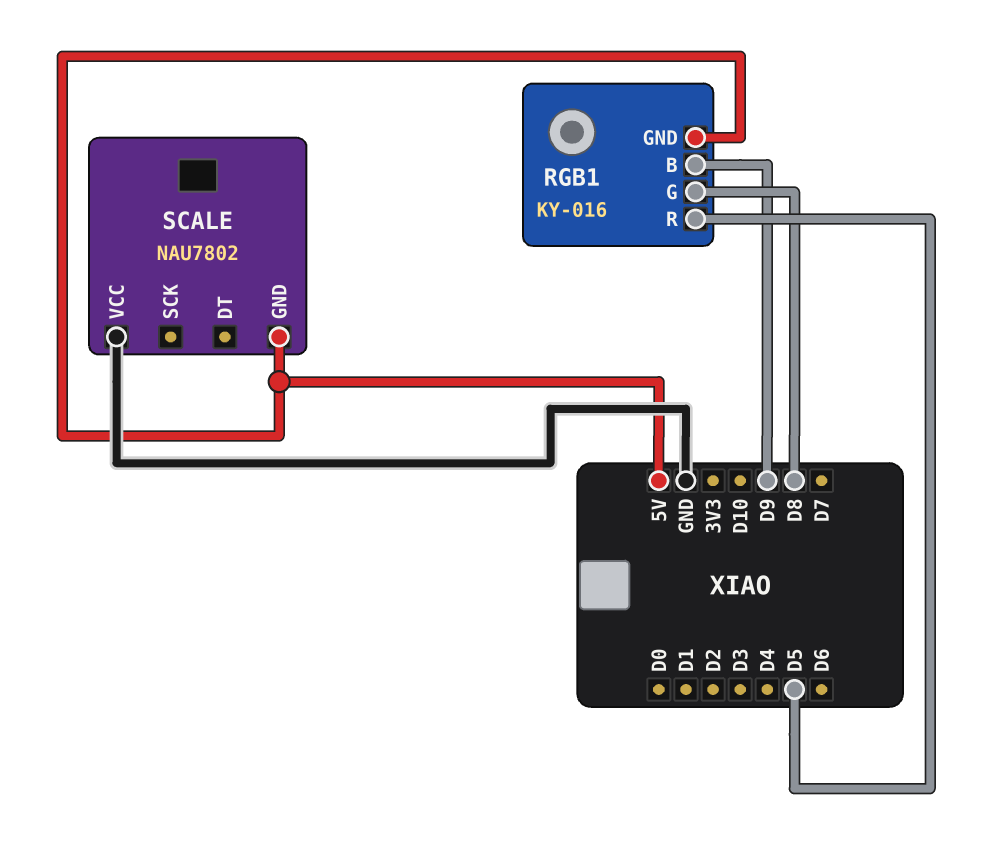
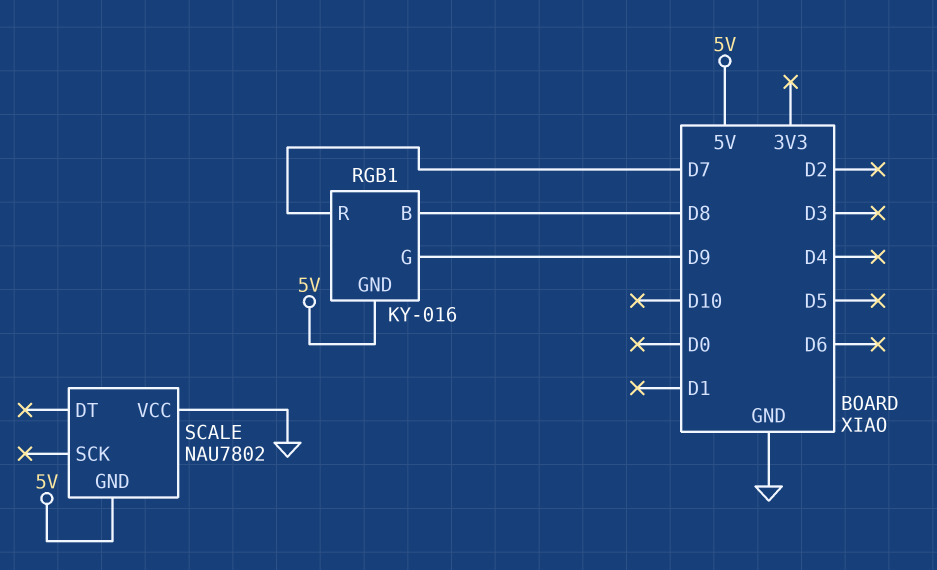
RGB1 pin B: D9 -> D8
RGB1 pin G: D8 -> D9
RGB1 pin R: D5 -> D7

